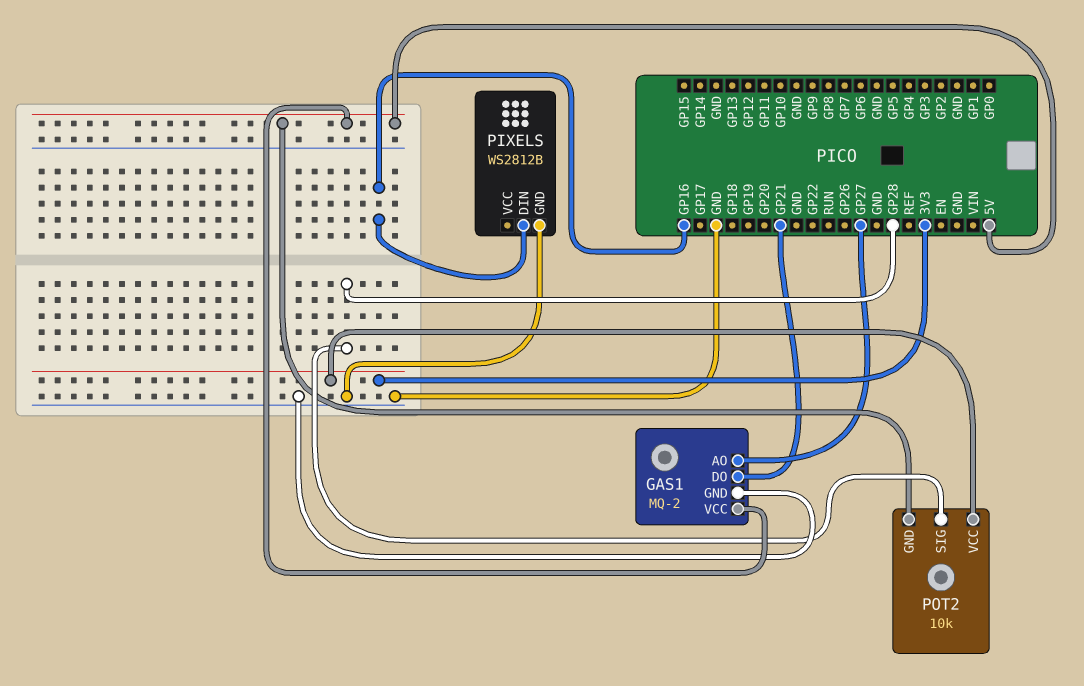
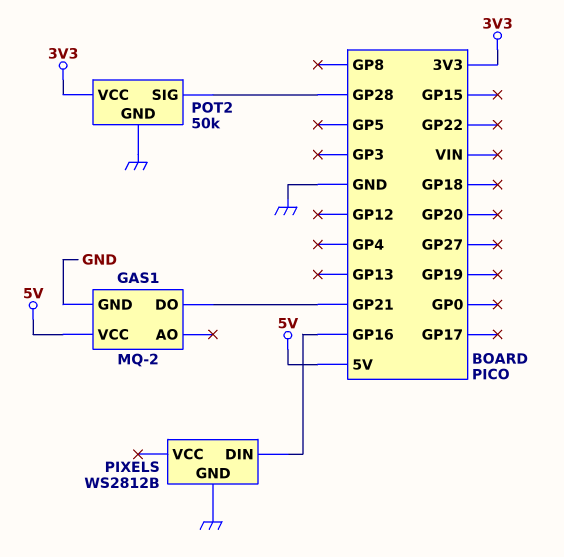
GAS1 pin AO: GP27 -> none
POT2: 10k -> 50k
POT2 pin GND: 5V -> GND

